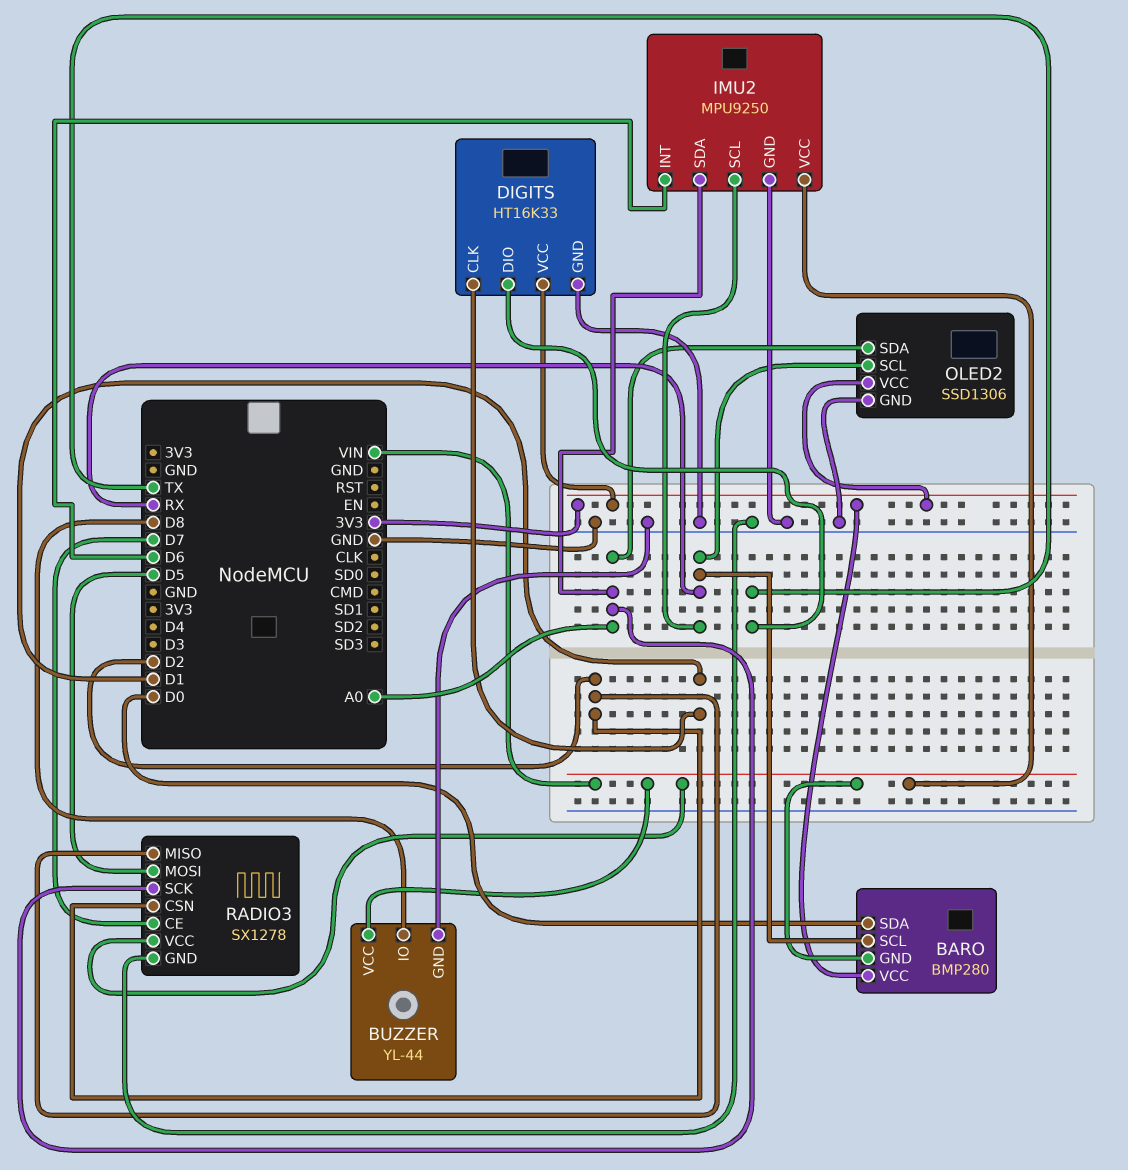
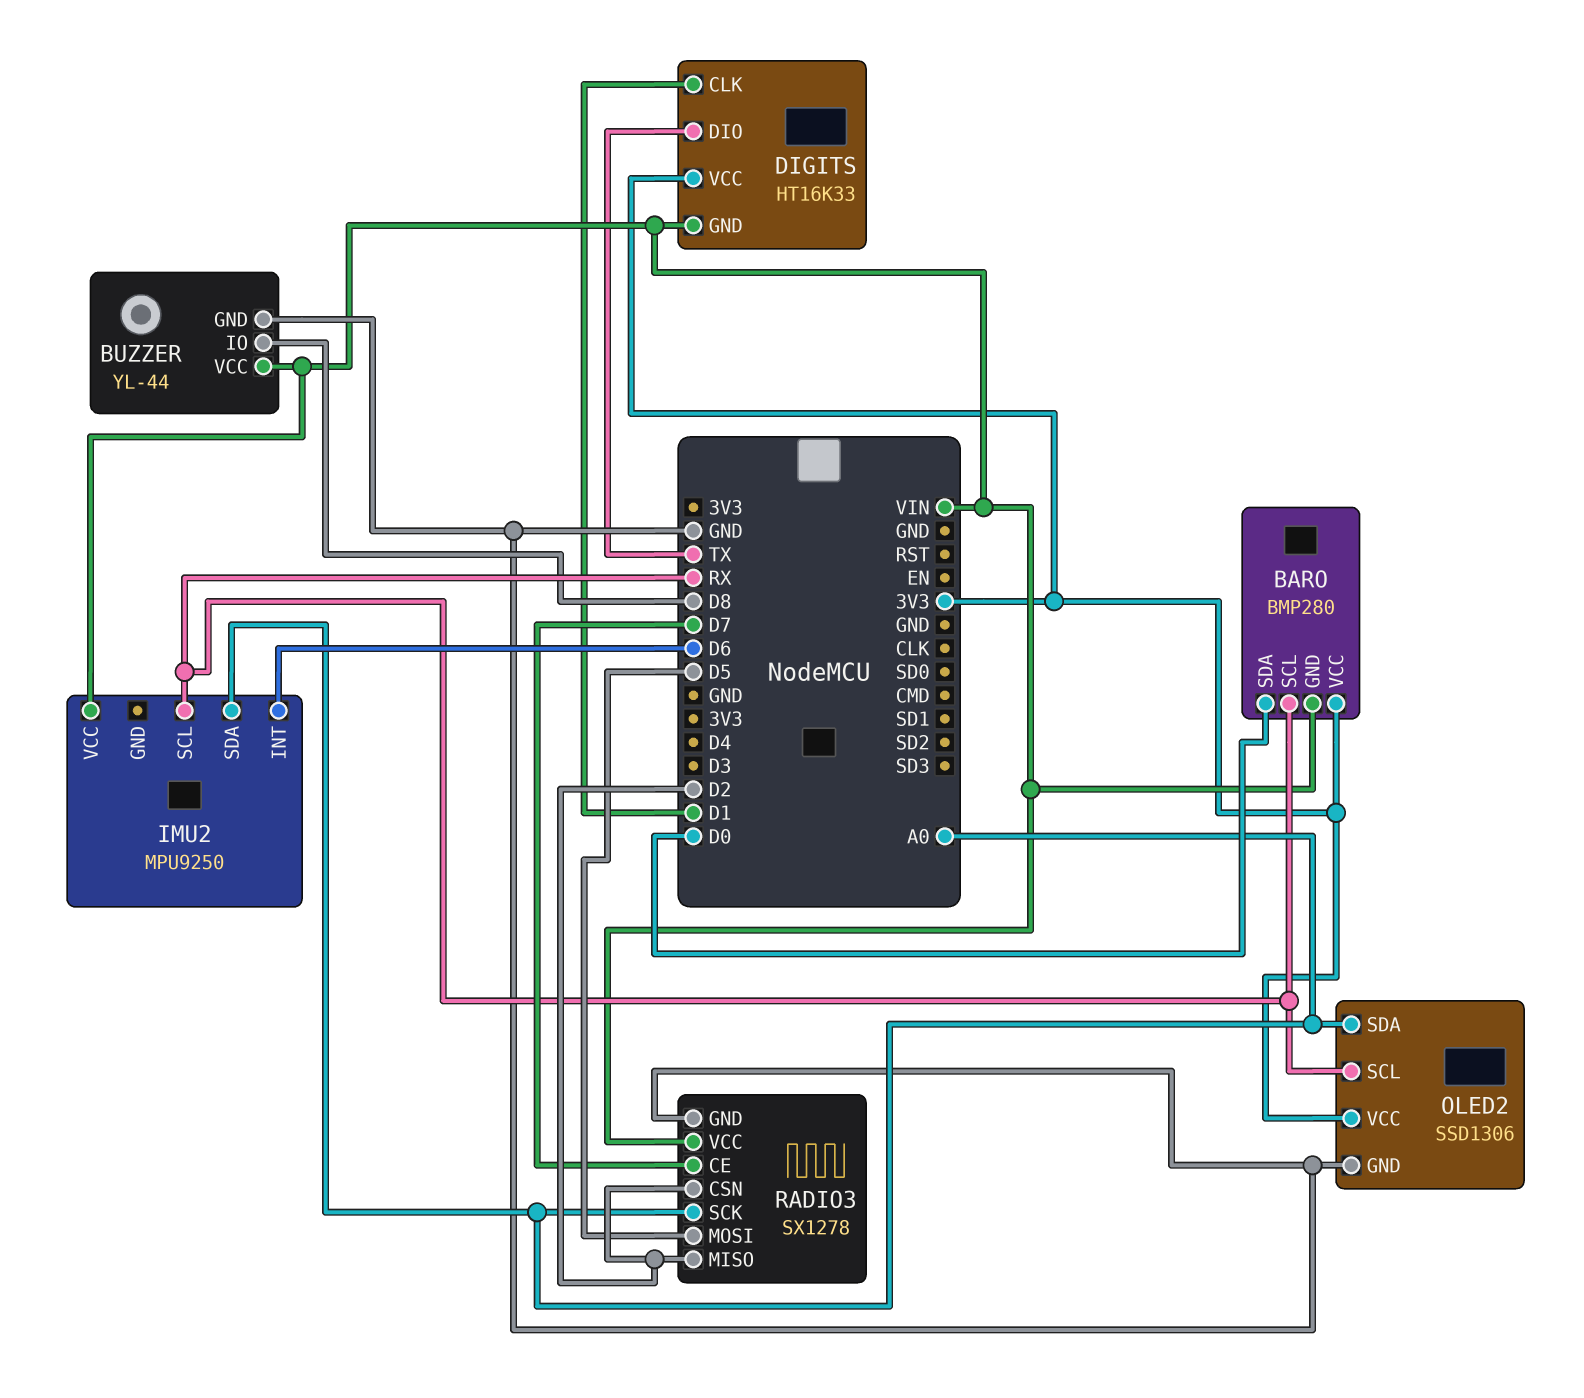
DIGITS pin GND: GND -> VIN
IMU2 pin GND: GND -> none

